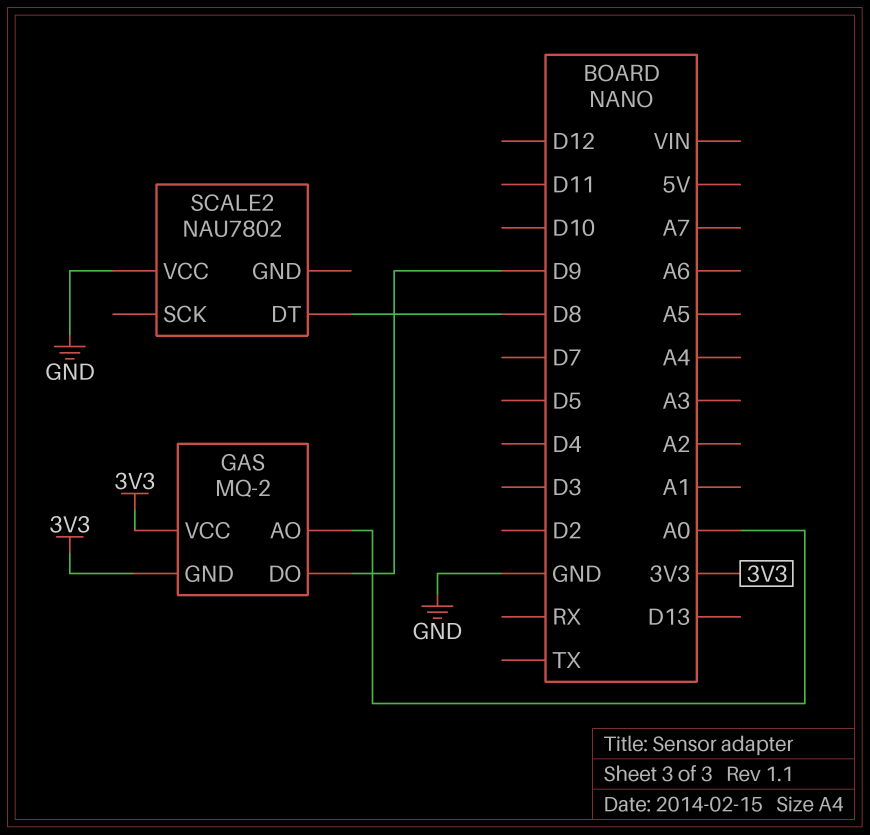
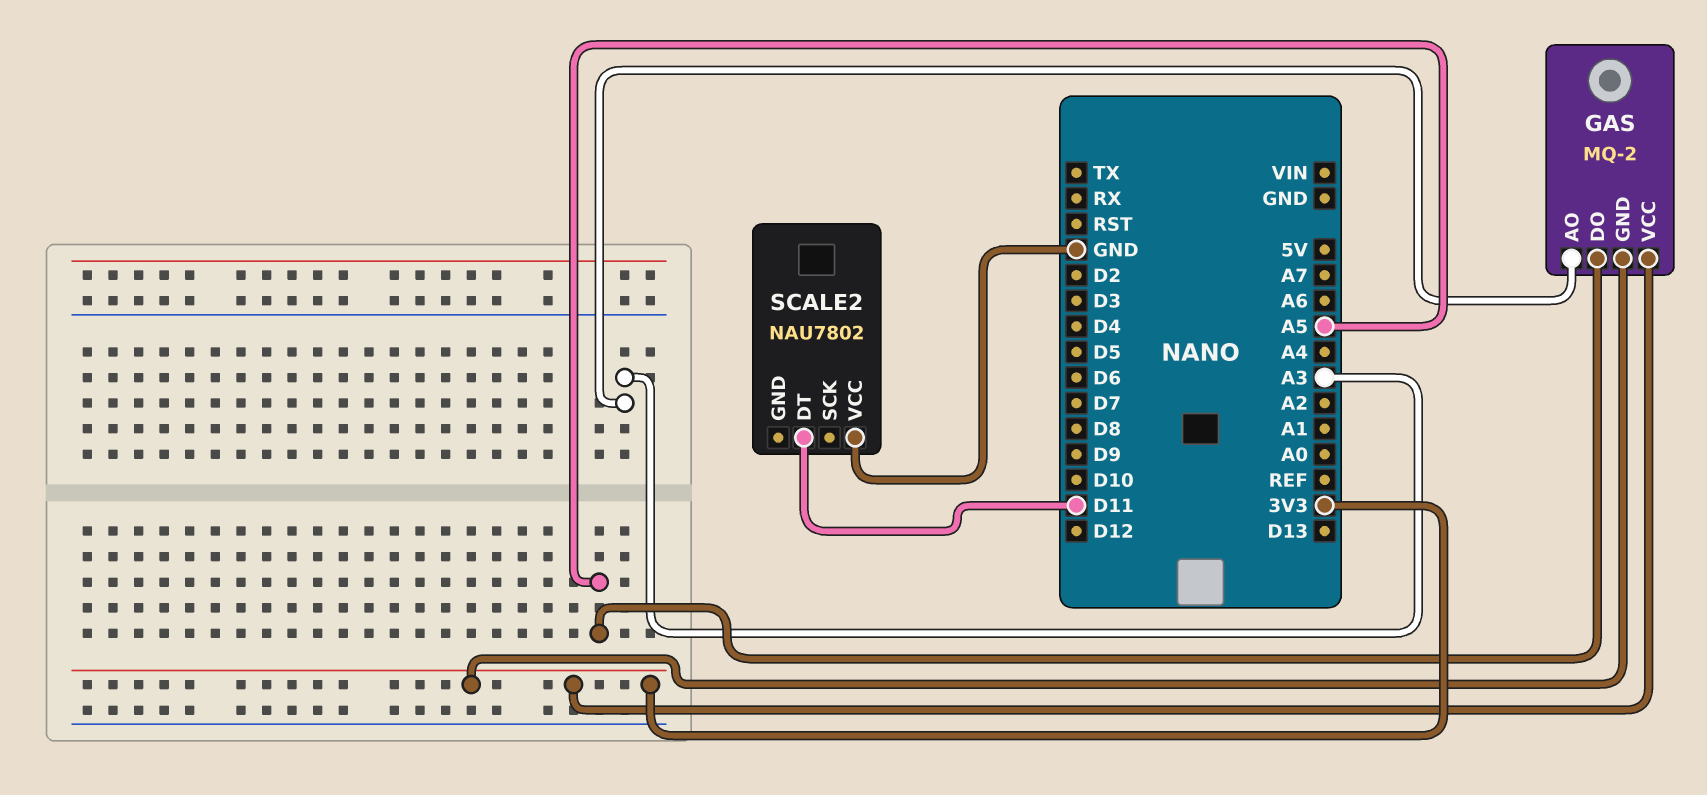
GAS pin AO: A0 -> A3
GAS pin DO: D9 -> A5
SCALE2 pin DT: D8 -> D11

